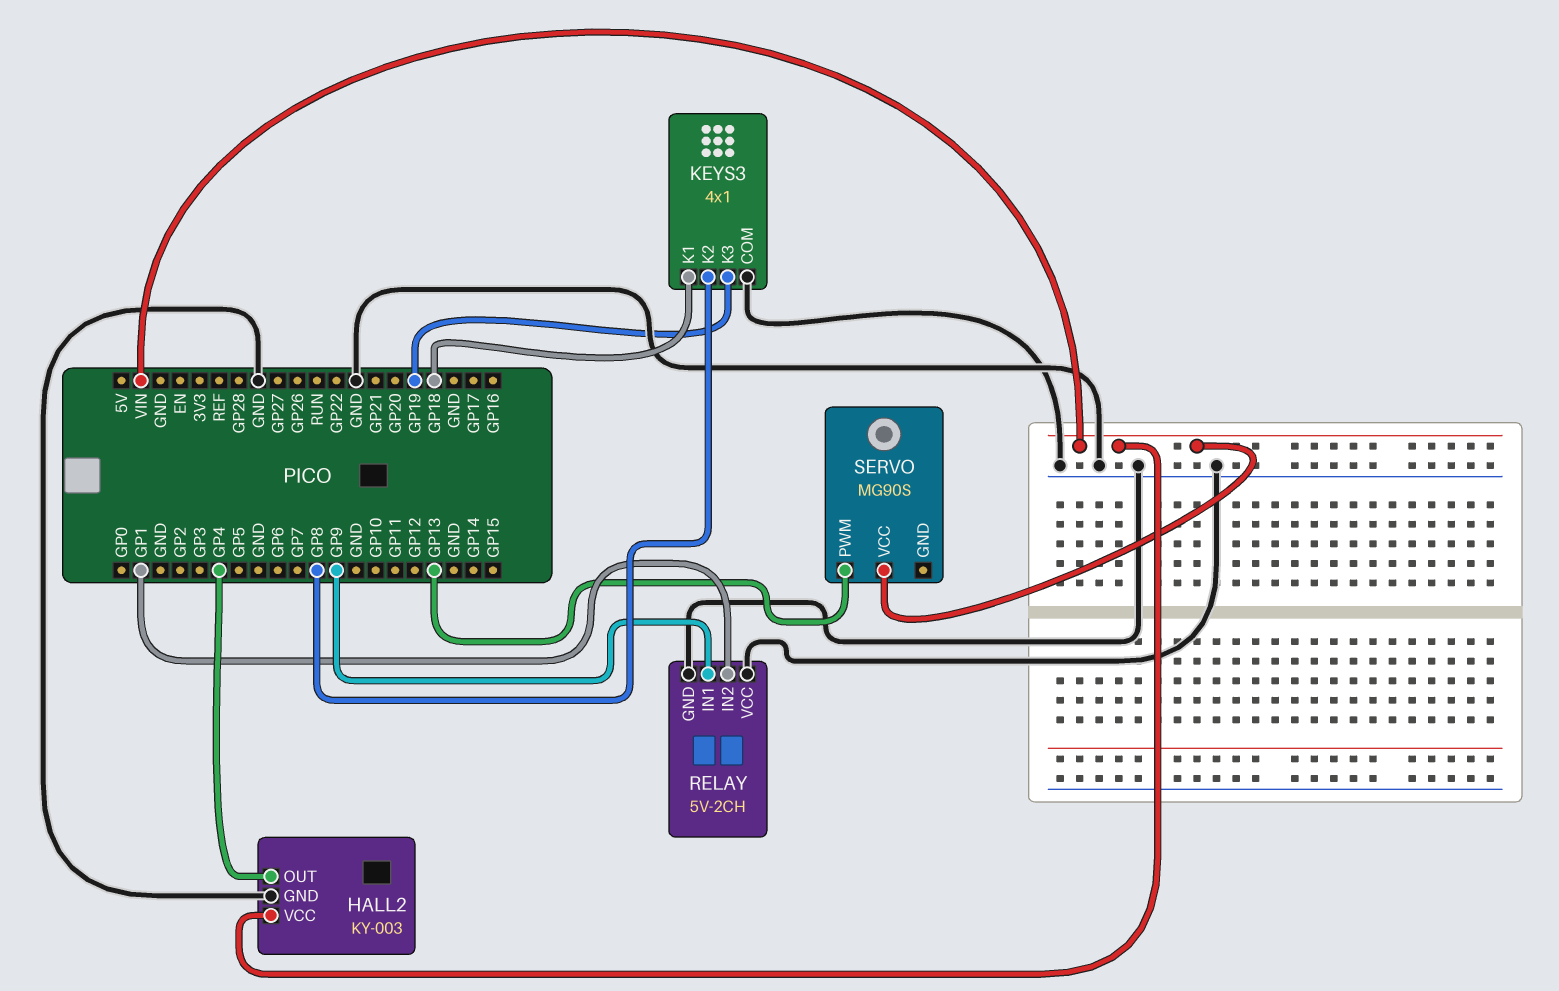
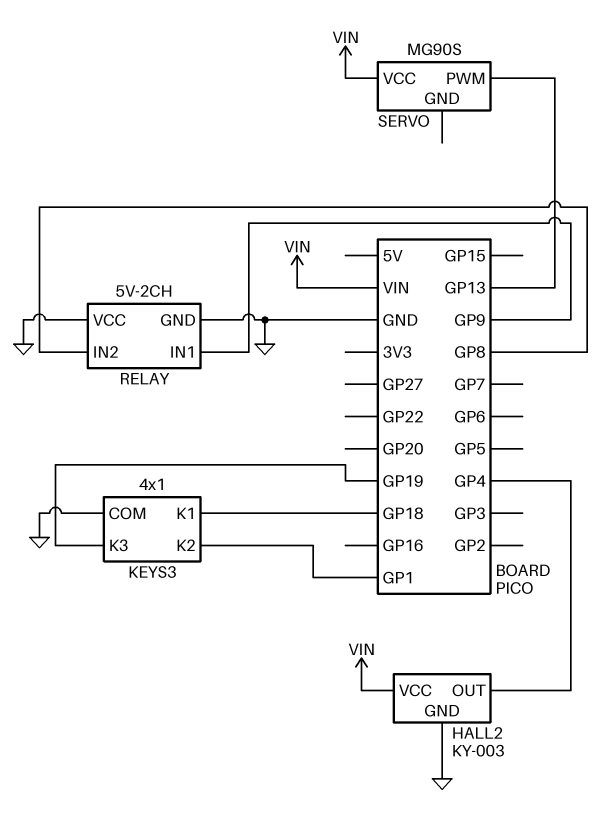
KEYS3 pin K2: GP8 -> GP1
RELAY pin IN2: GP1 -> GP8

